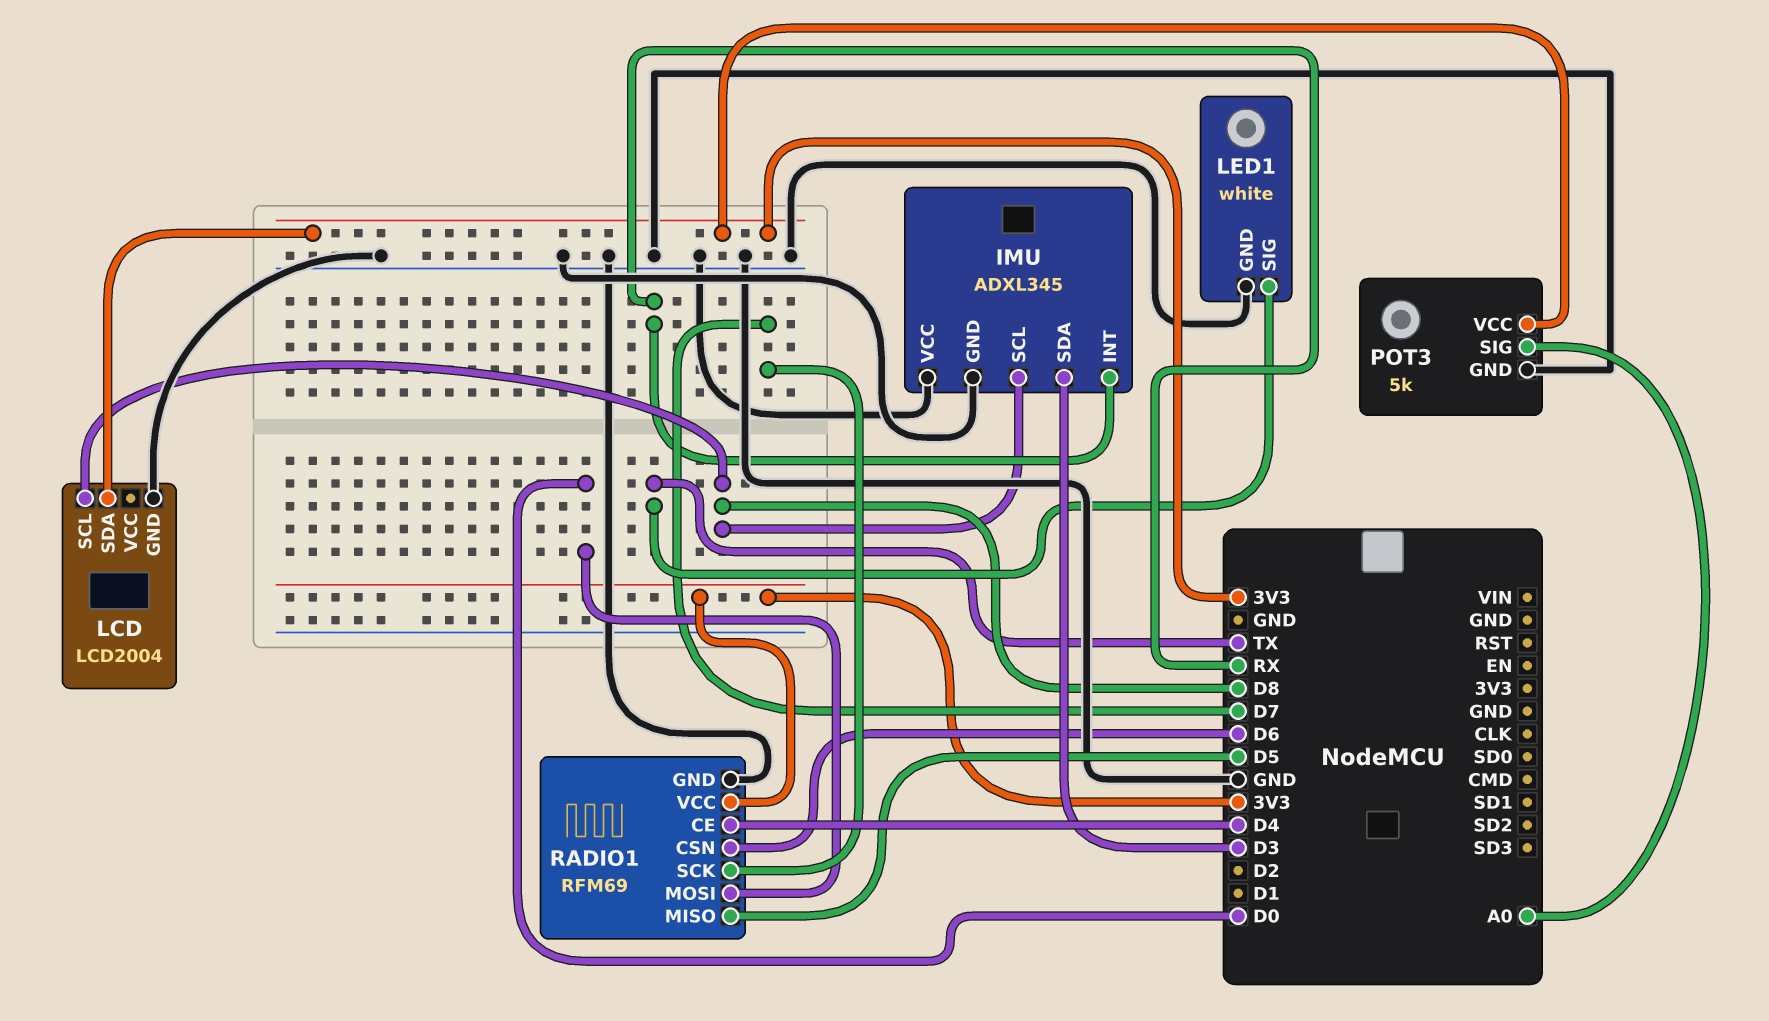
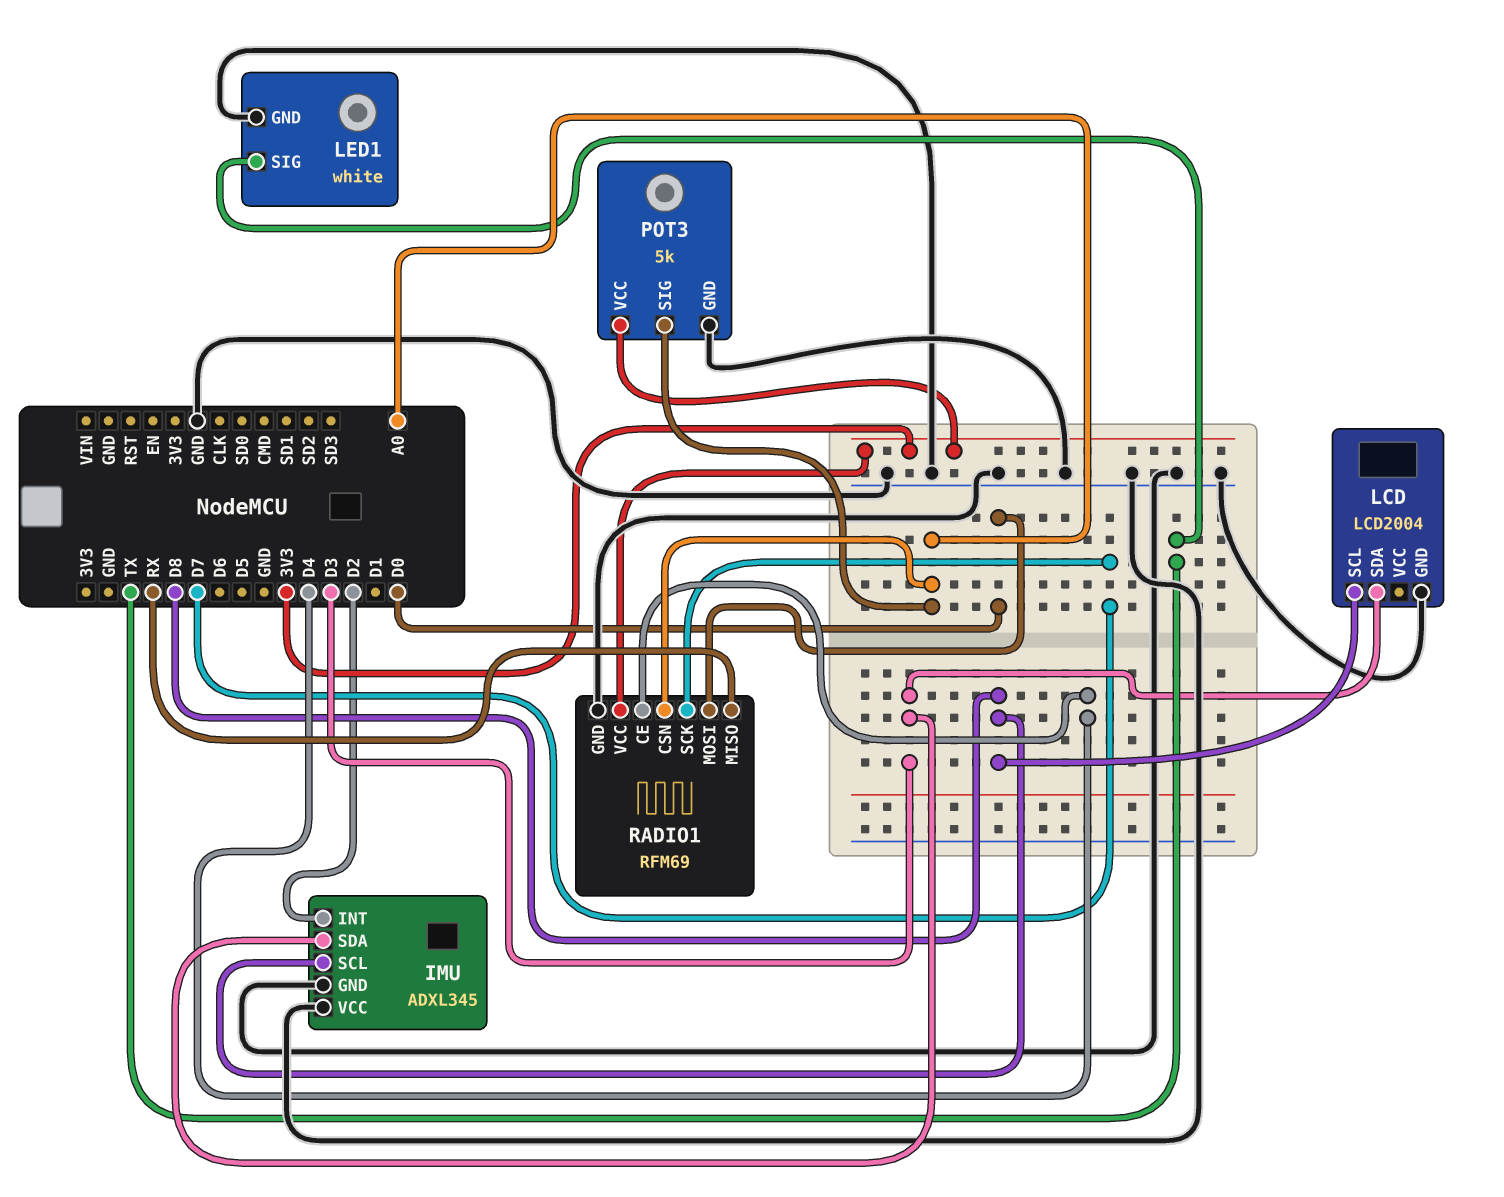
IMU pin INT: RX -> D2
LCD pin SDA: 3V3 -> D3
RADIO1 pin CSN: D6 -> A0
RADIO1 pin MISO: D5 -> RX

